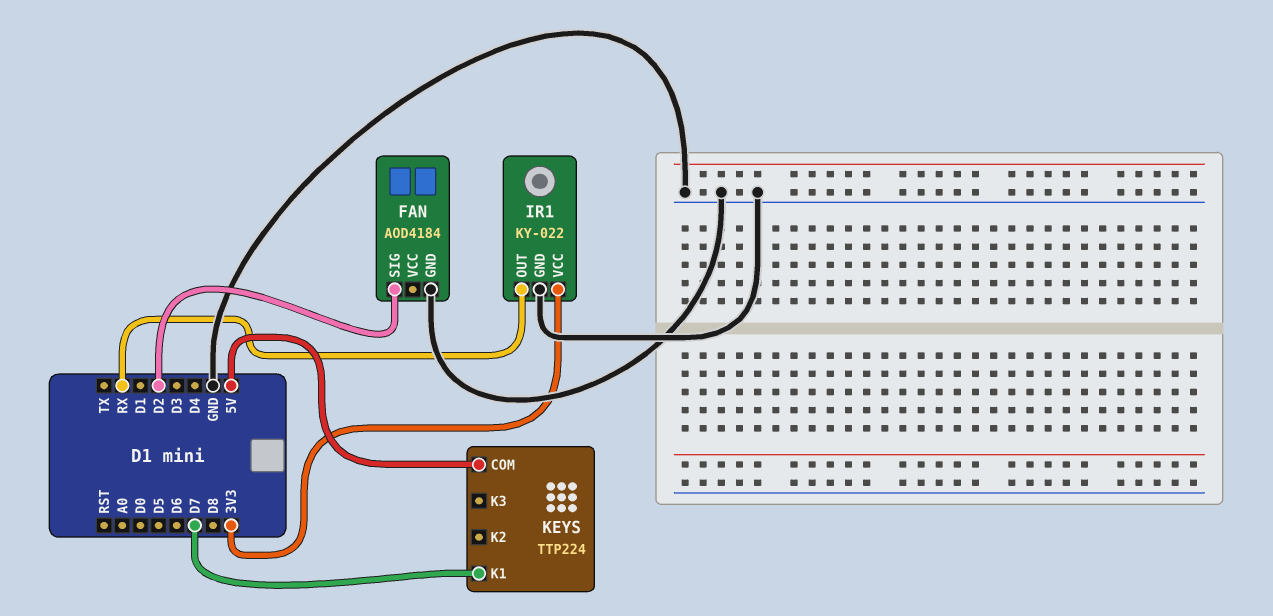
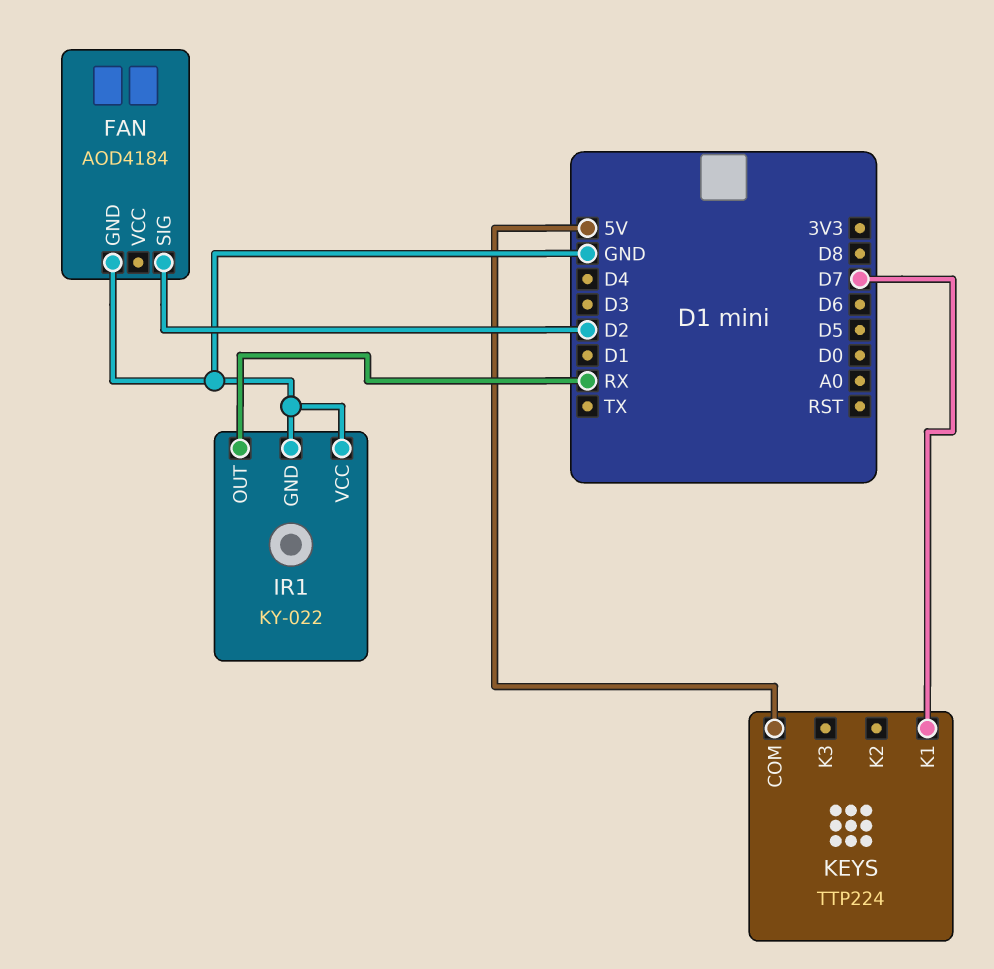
IR1 pin VCC: 3V3 -> GND

